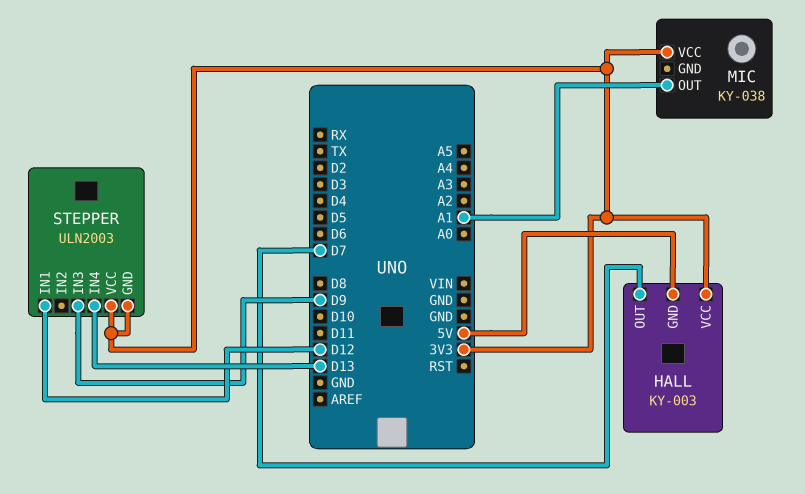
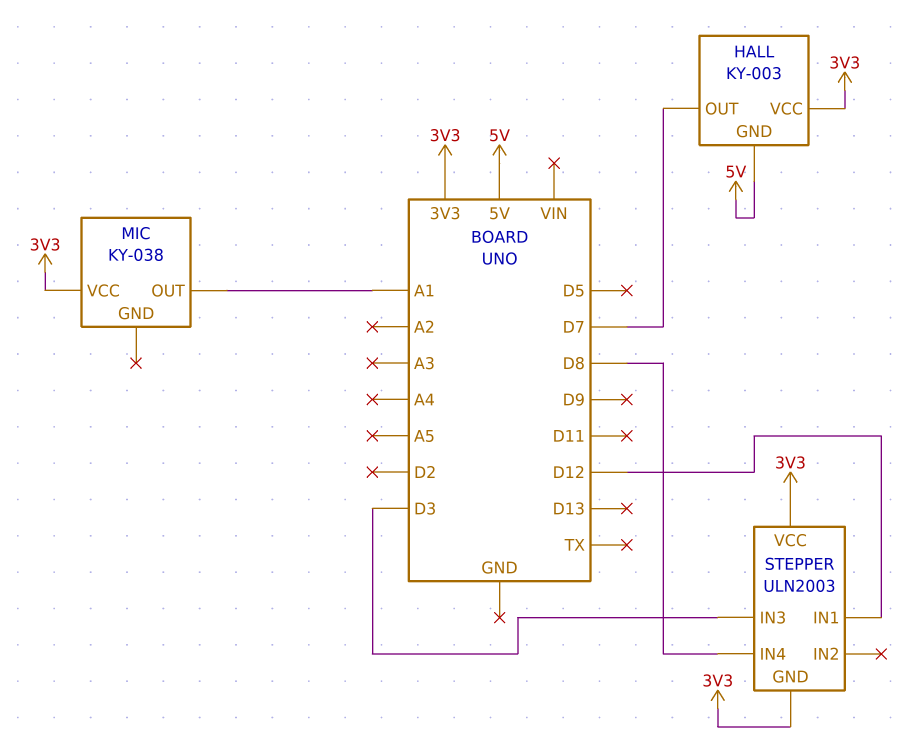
STEPPER pin IN3: D9 -> D3
STEPPER pin IN4: D13 -> D8

